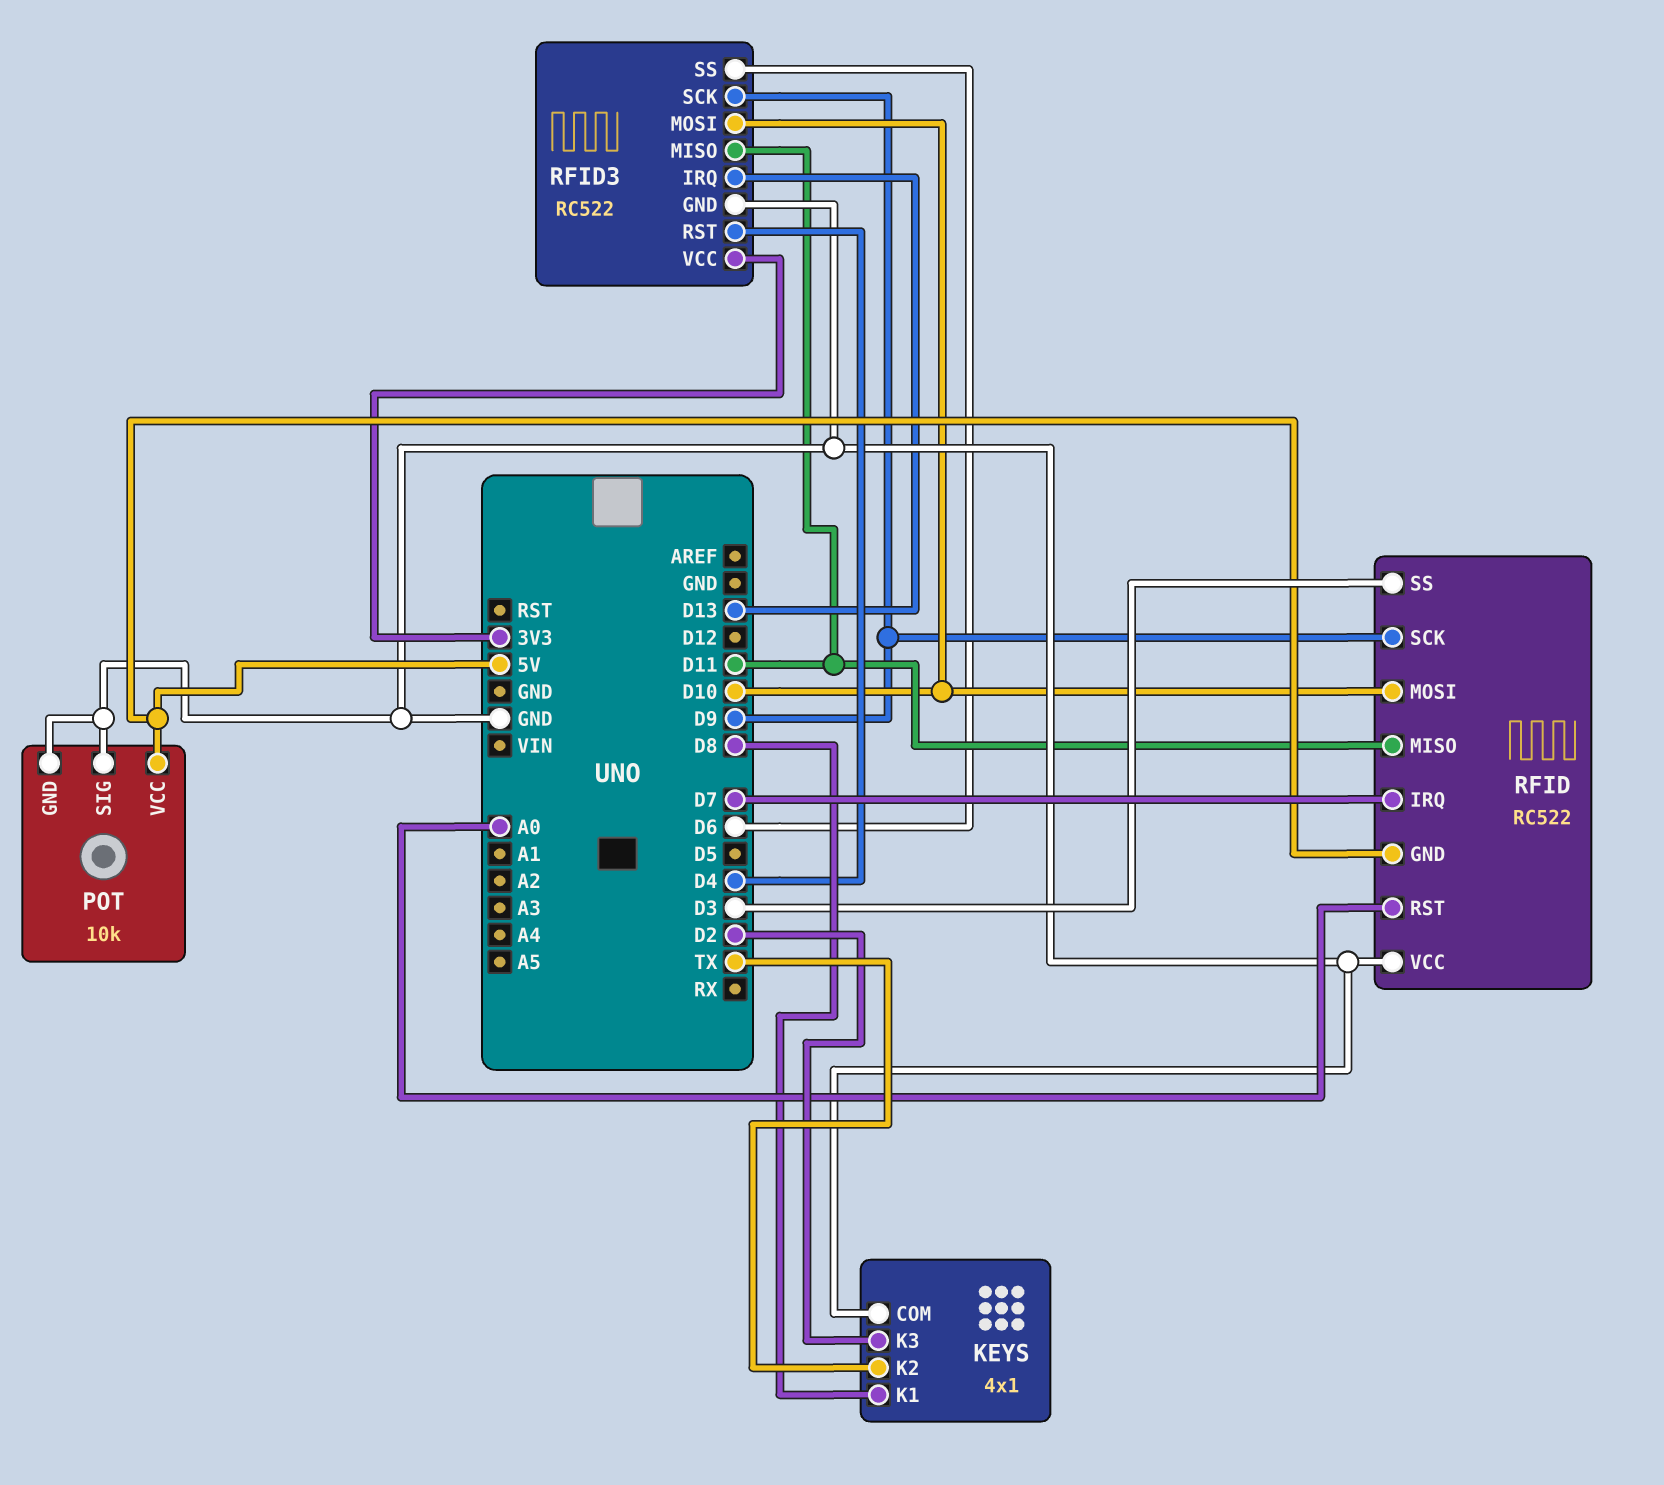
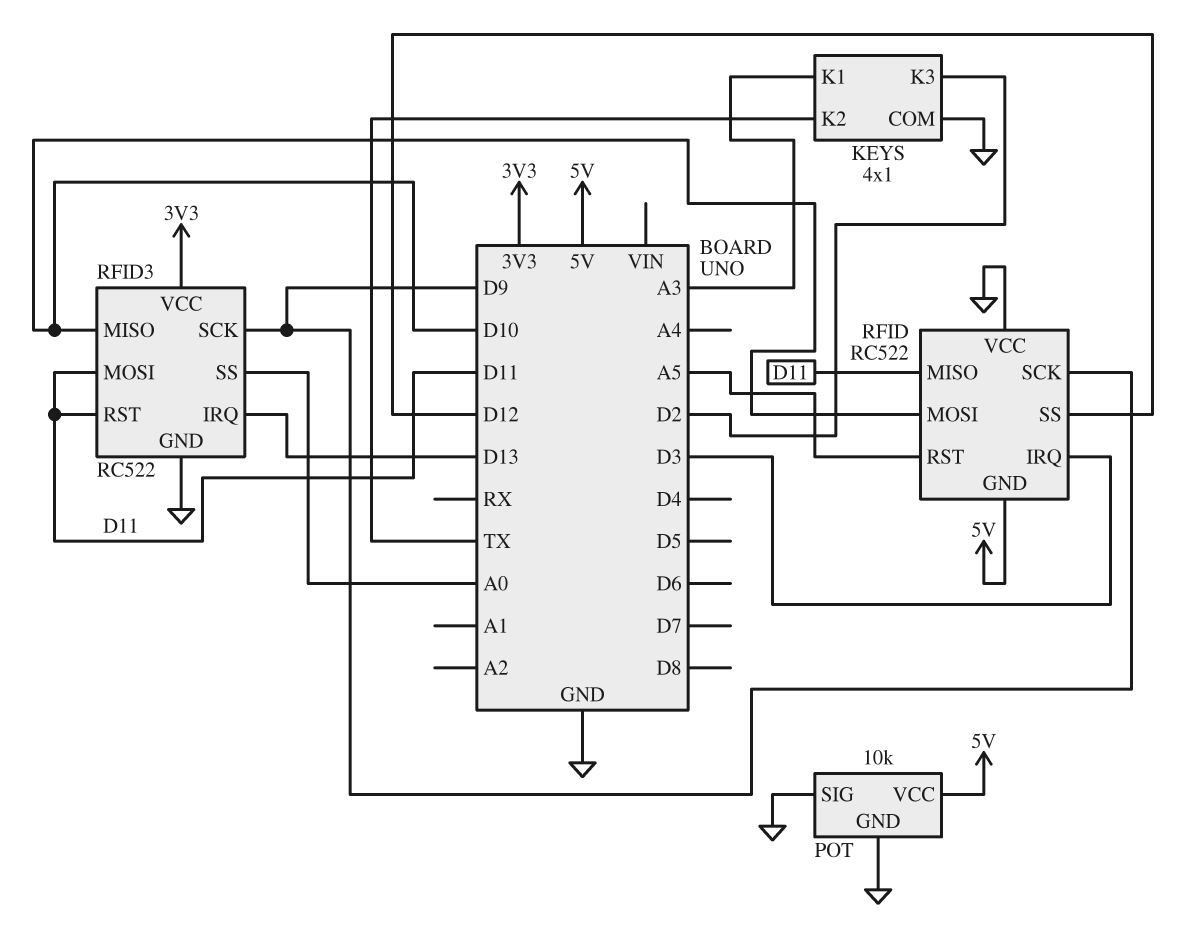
KEYS pin K1: D8 -> A3
RFID pin IRQ: D7 -> D3
RFID pin RST: A0 -> A5
RFID pin SS: D3 -> D12
RFID3 pin MISO: D11 -> D10
RFID3 pin MOSI: D10 -> D11
RFID3 pin RST: D4 -> D11
RFID3 pin SS: D6 -> A0

